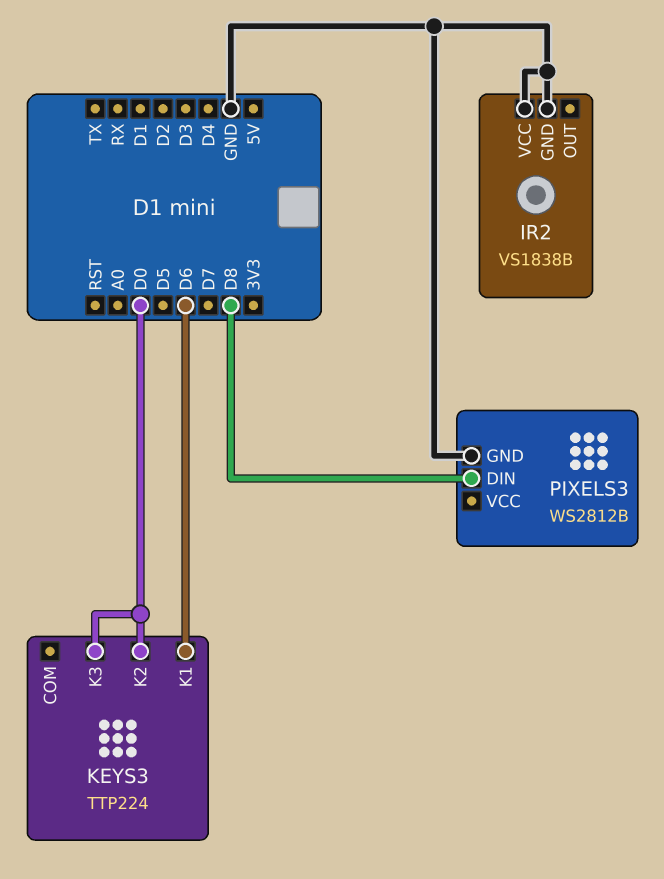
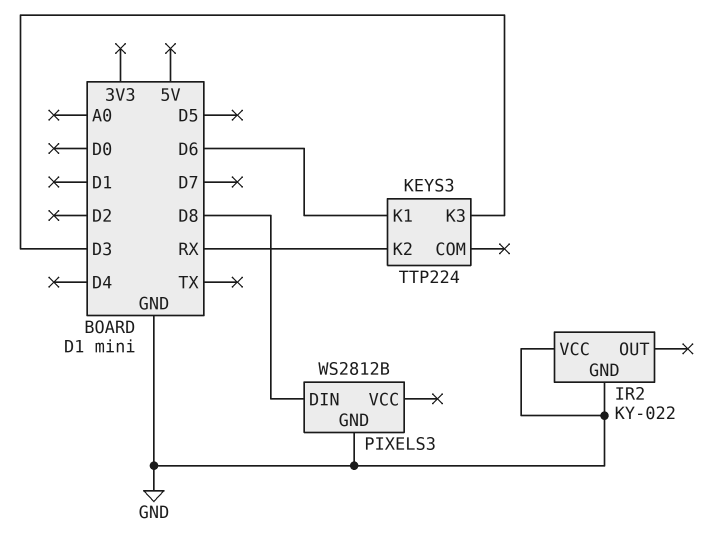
IR2: VS1838B -> KY-022
KEYS3 pin K2: D0 -> RX
KEYS3 pin K3: D0 -> D3

